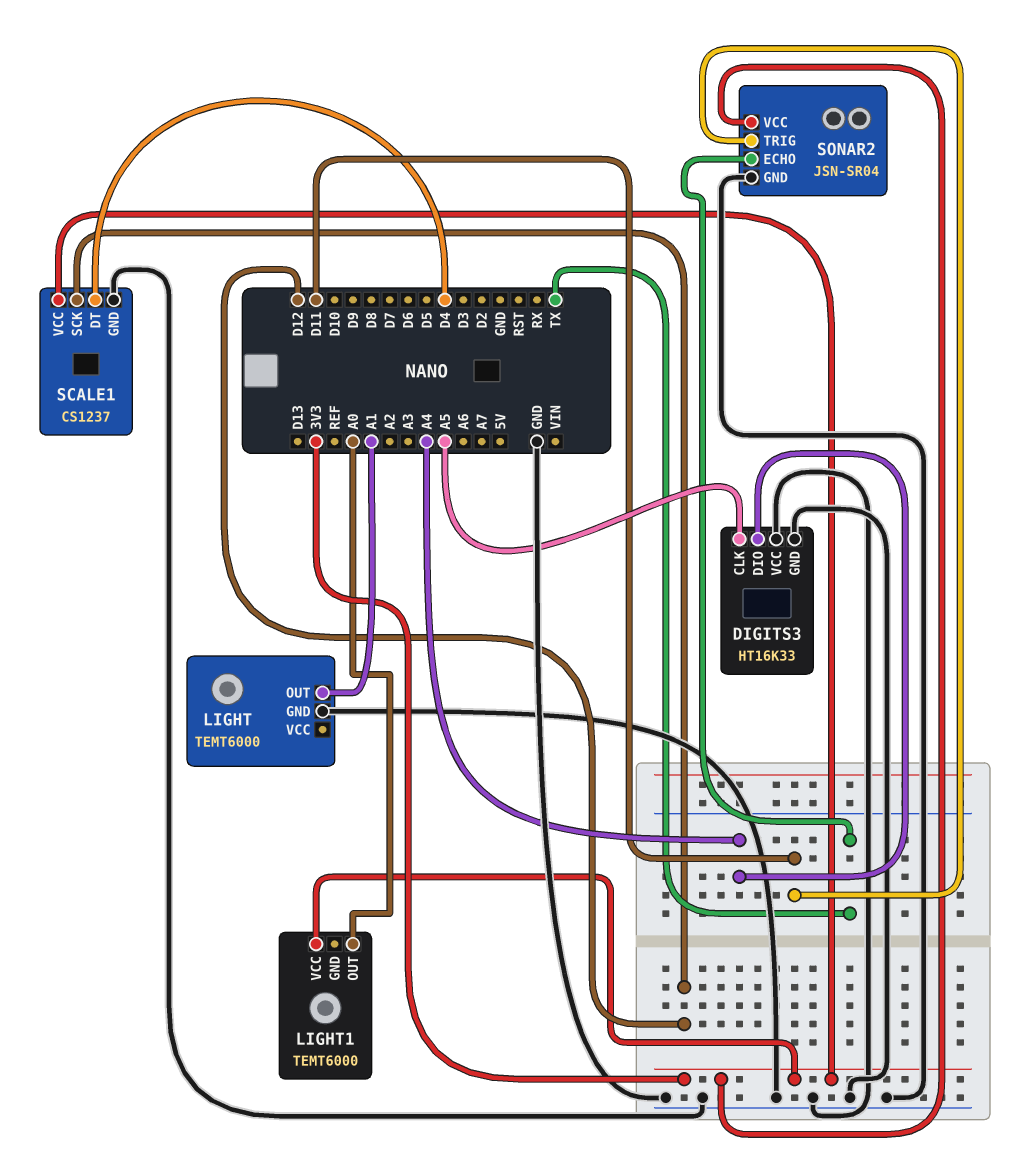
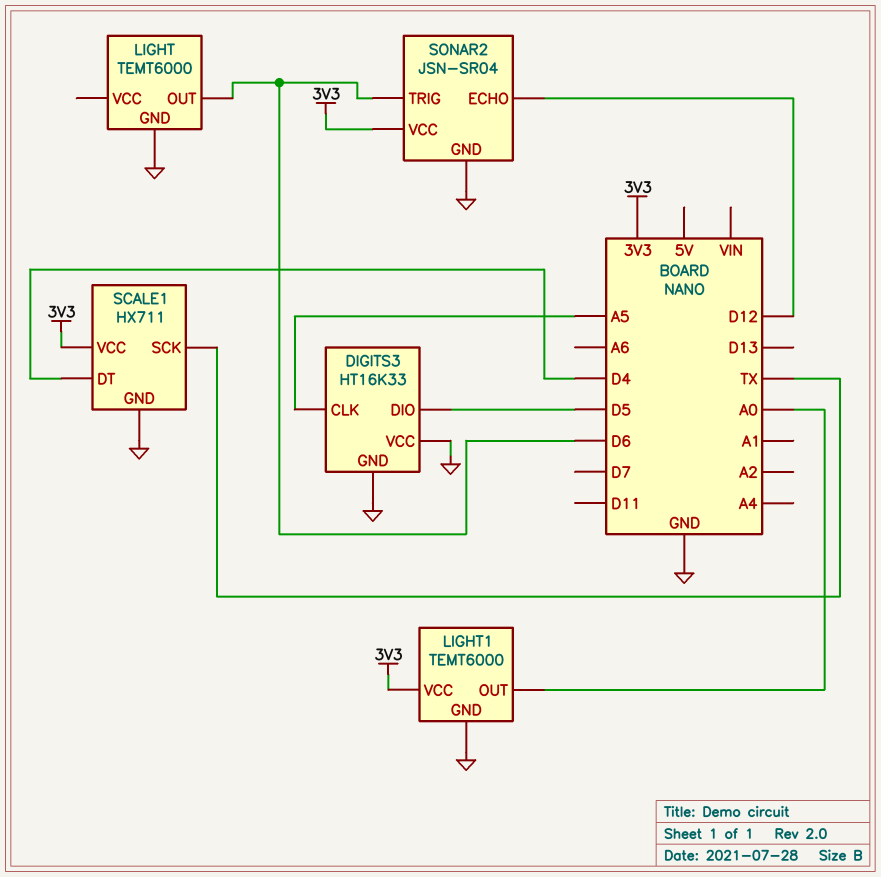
DIGITS3 pin DIO: A4 -> D5
LIGHT pin OUT: A1 -> D6
LIGHT1 pin GND: none -> GND
SCALE1: CS1237 -> HX711
SCALE1 pin SCK: D12 -> TX
SONAR2 pin ECHO: TX -> D12
SONAR2 pin TRIG: D11 -> D6

